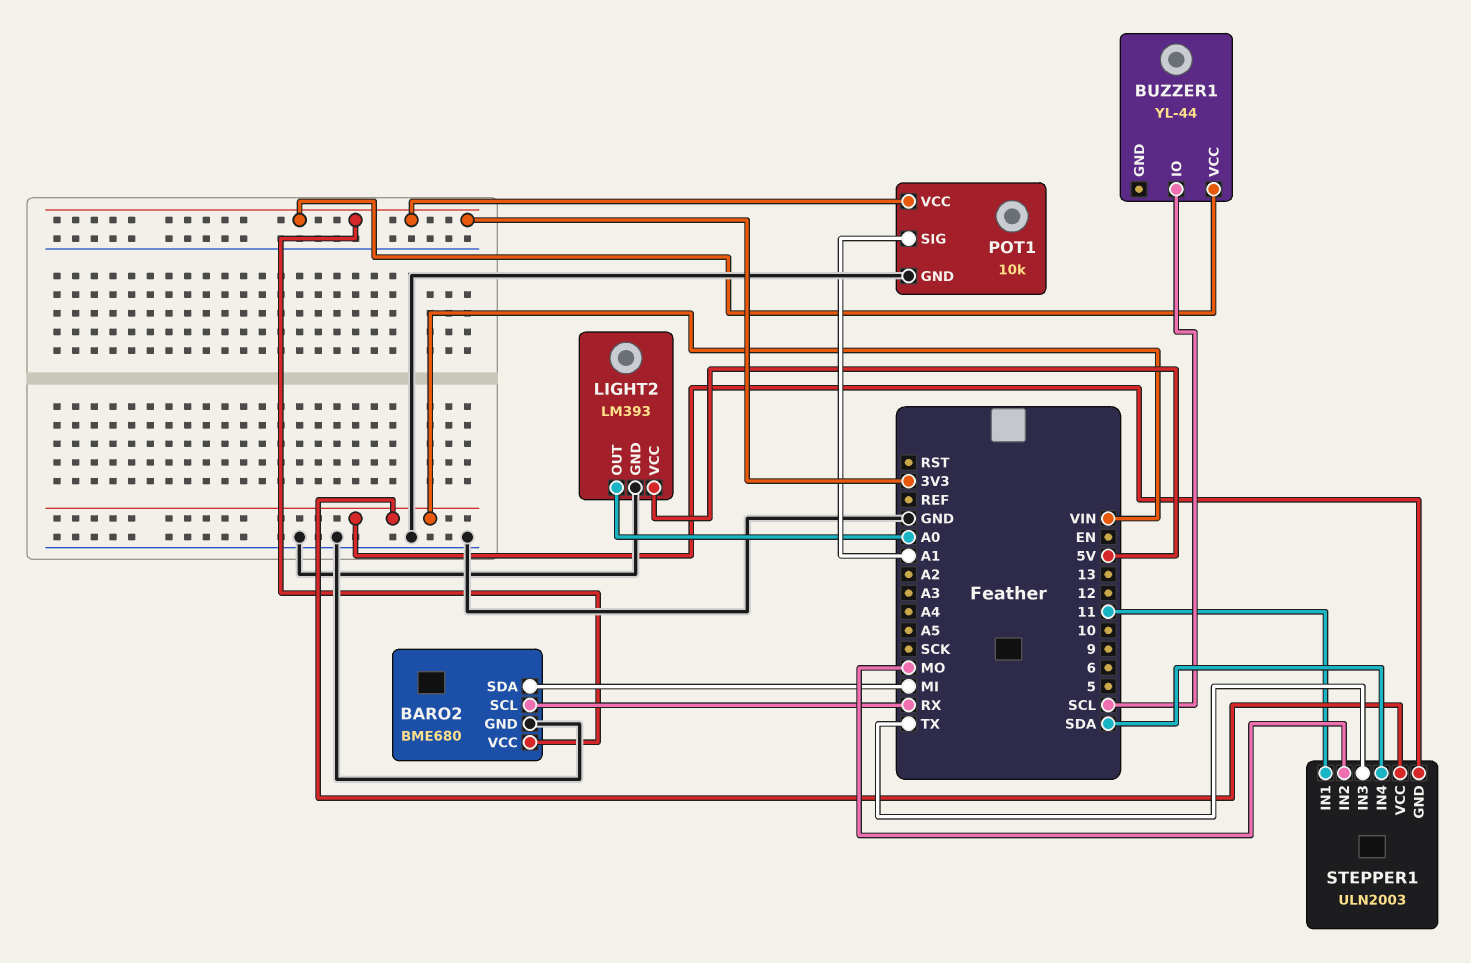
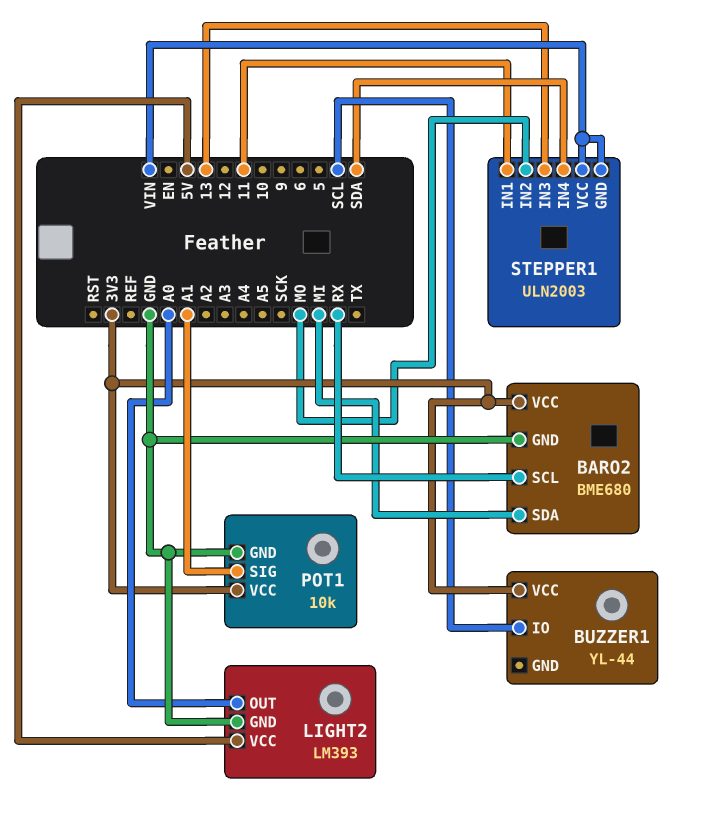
STEPPER1 pin IN3: TX -> 13

